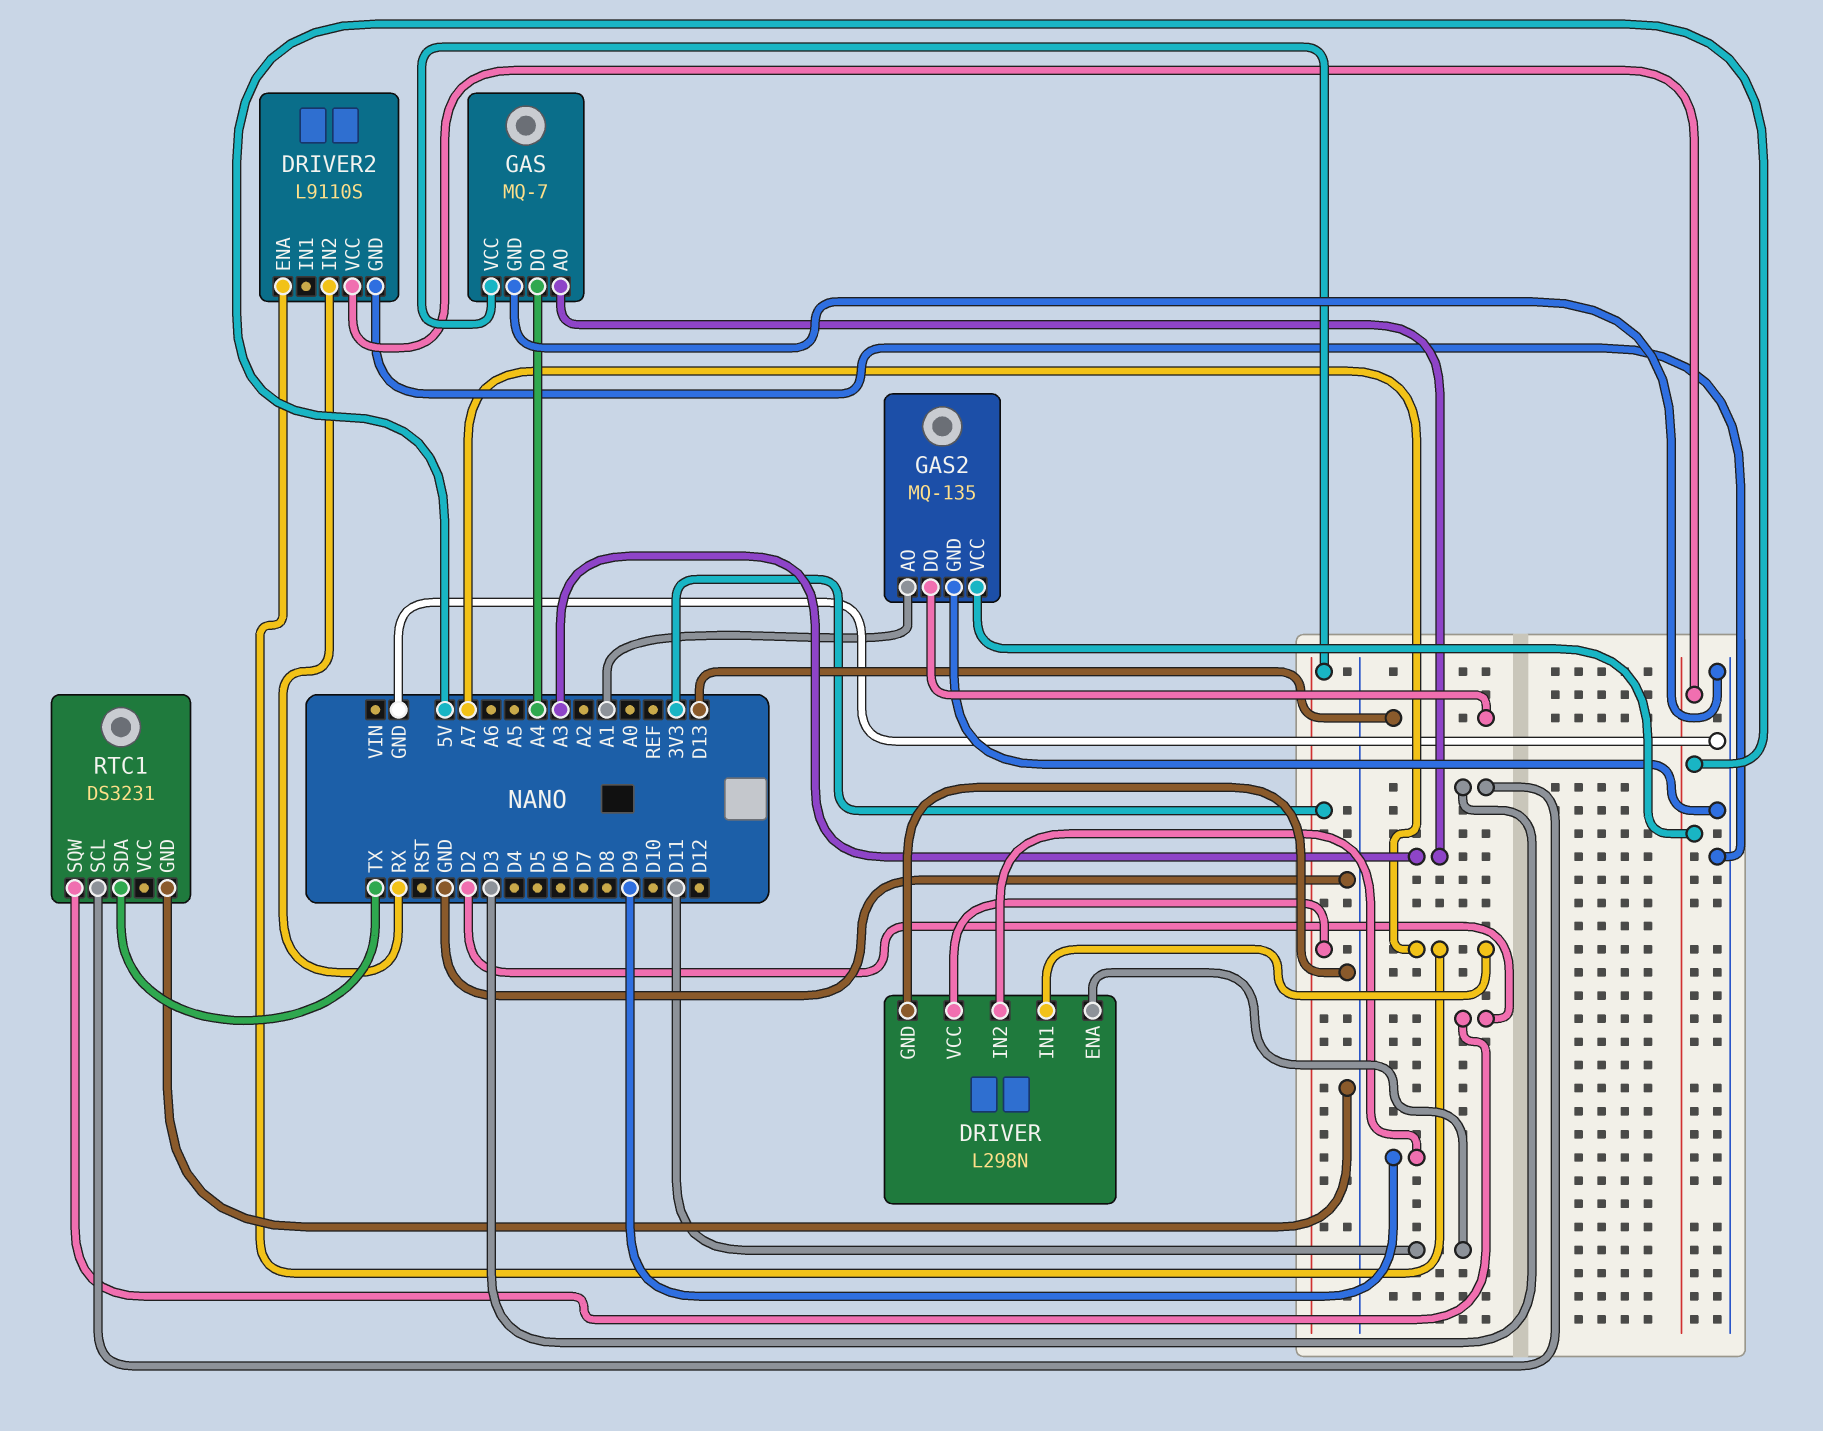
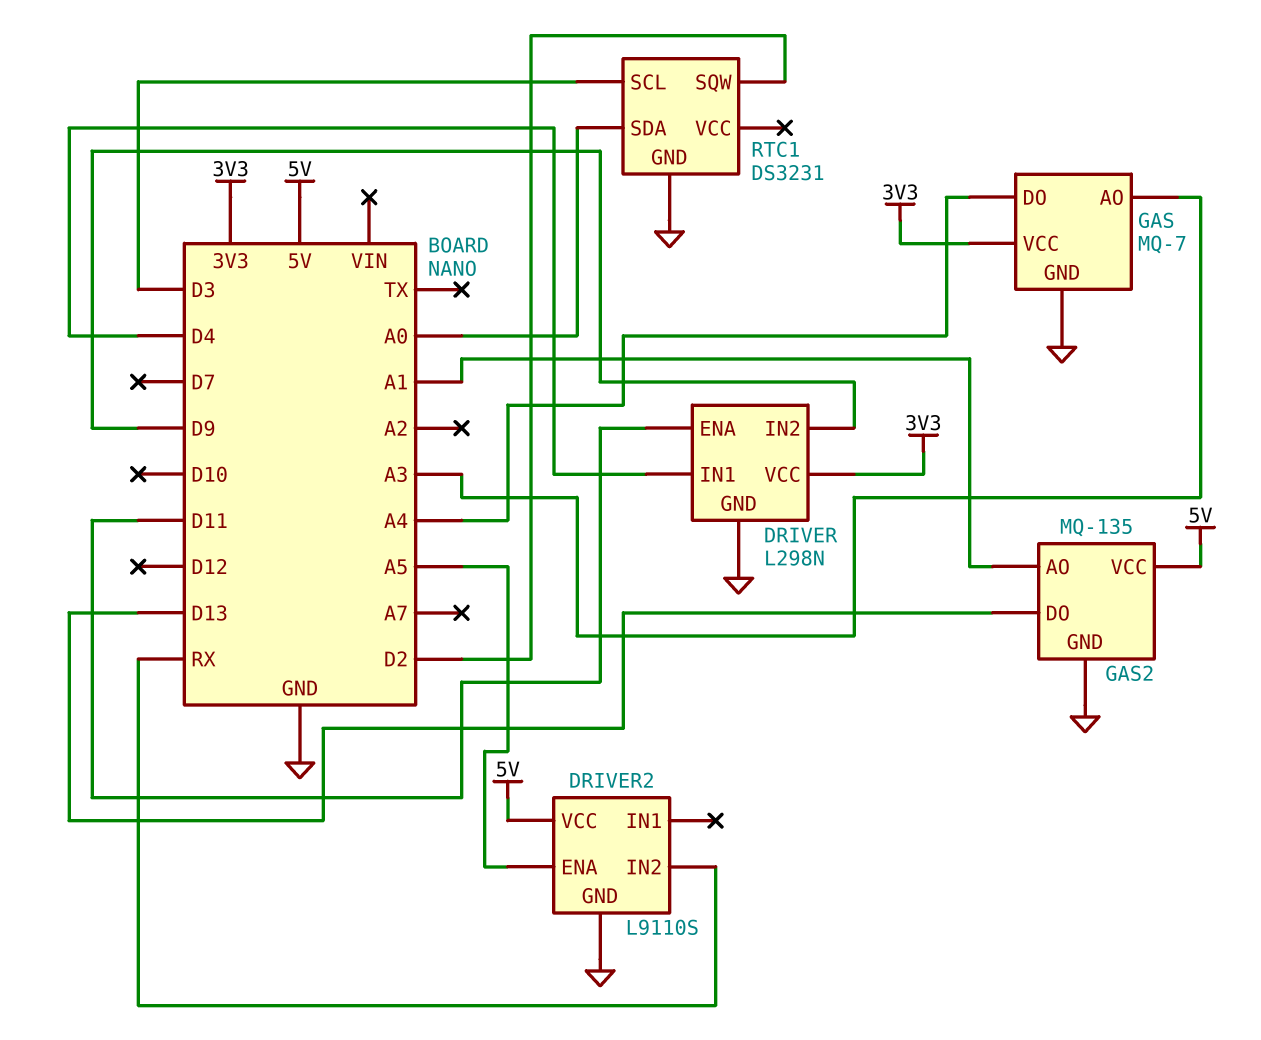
DRIVER pin IN1: A7 -> D4
DRIVER2 pin ENA: A7 -> A5
RTC1 pin SDA: TX -> A0

